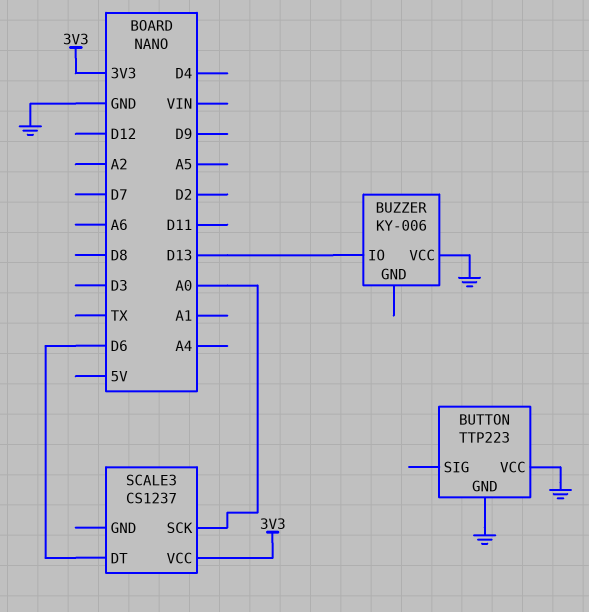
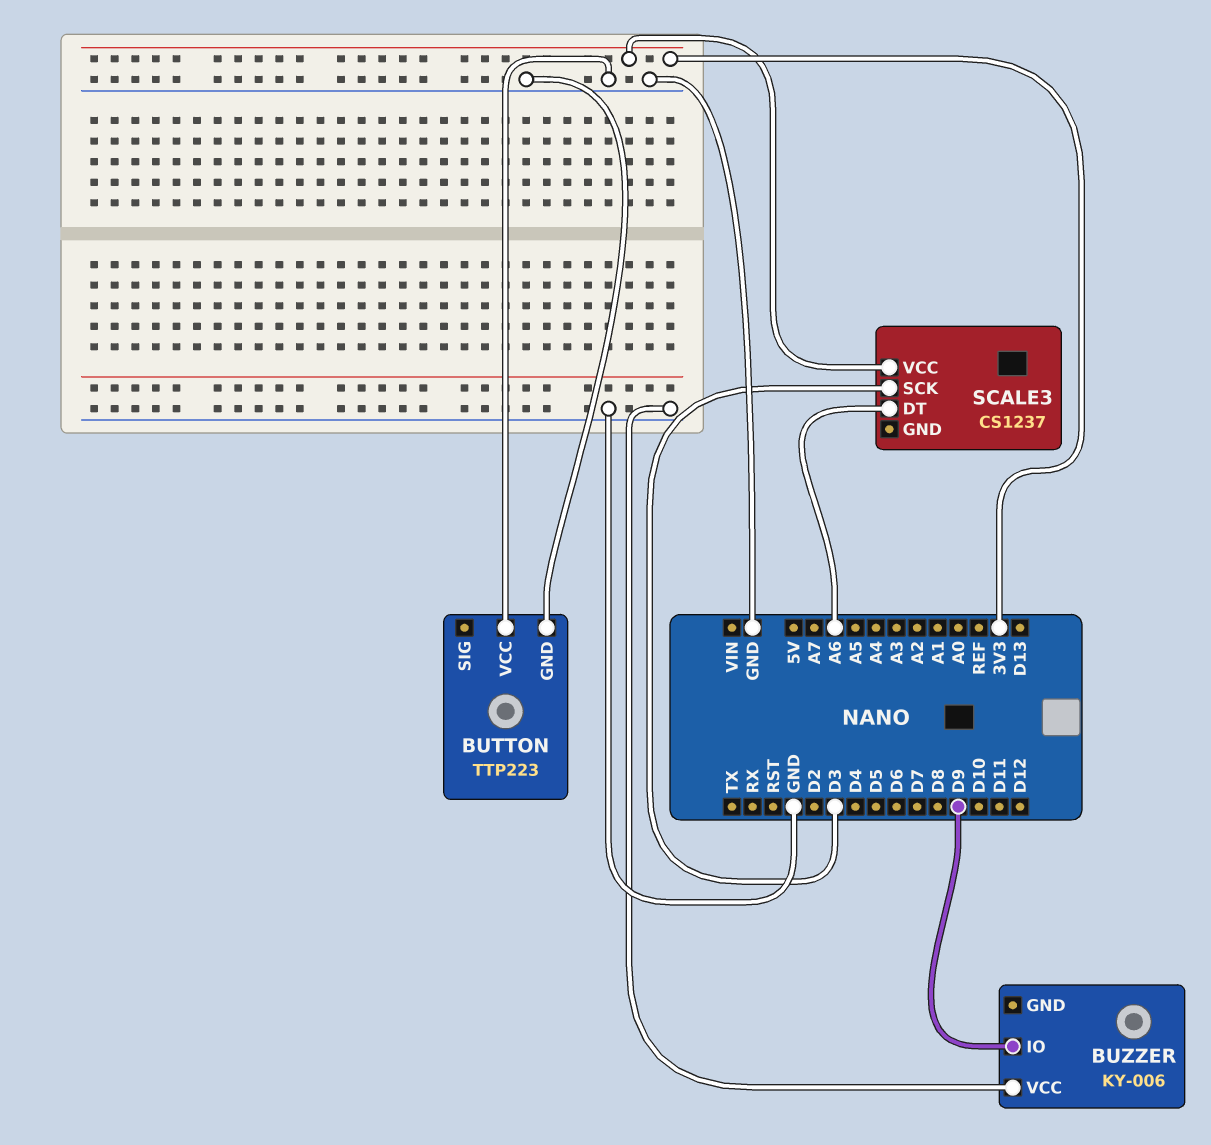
BUZZER pin IO: D13 -> D9
SCALE3 pin DT: D6 -> A6
SCALE3 pin SCK: A0 -> D3

